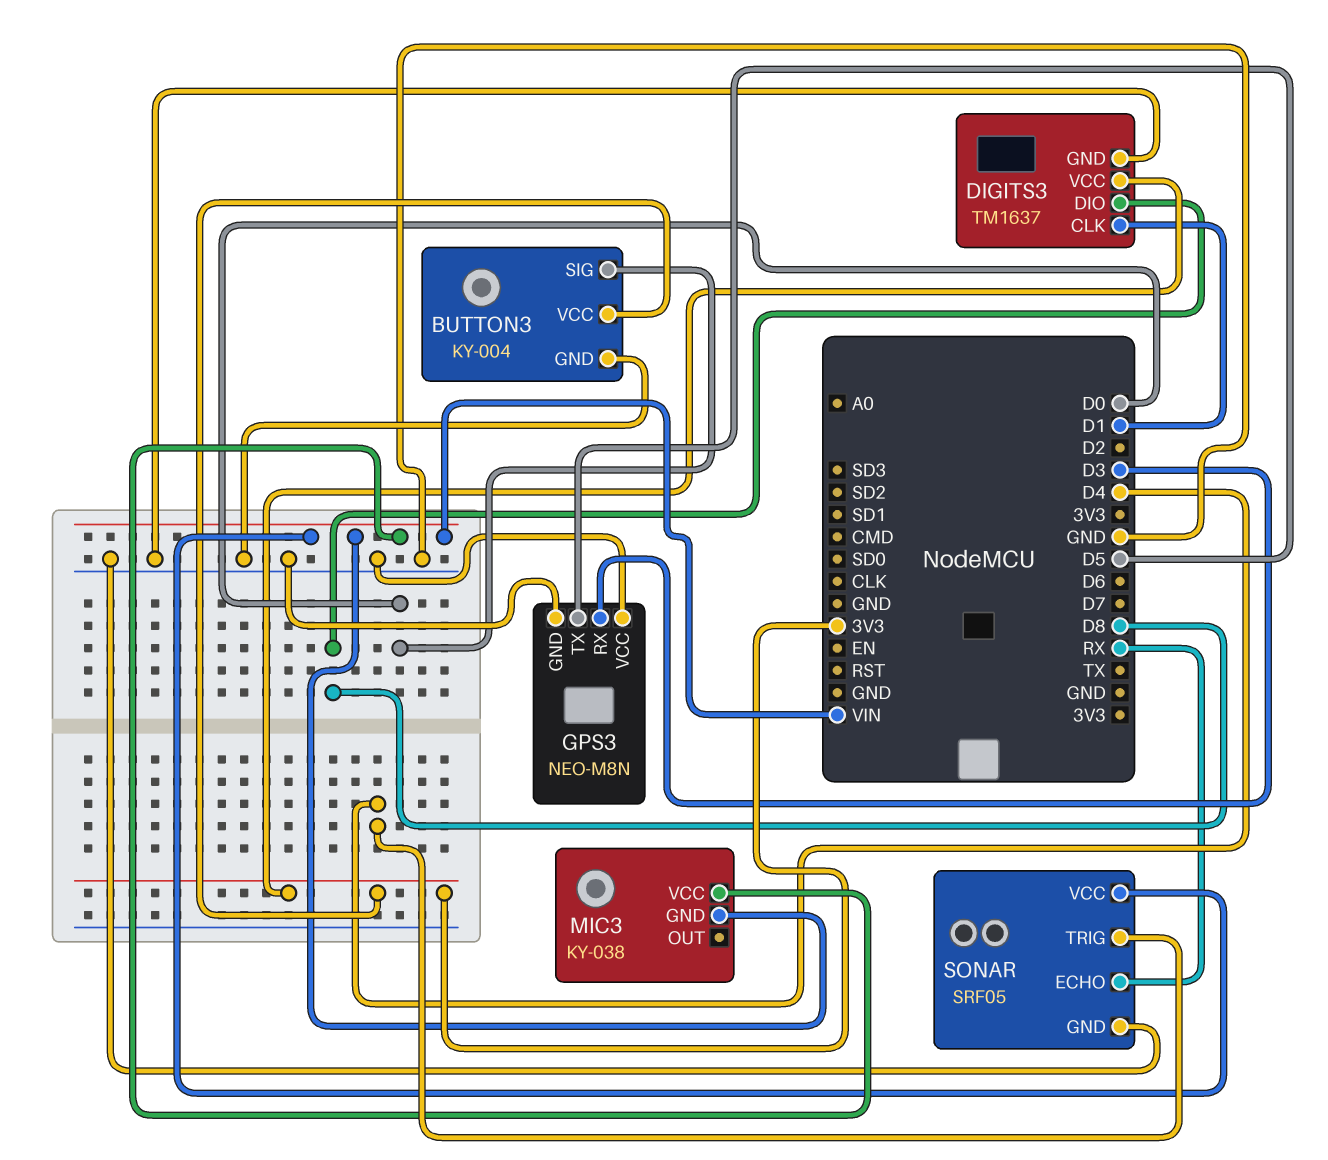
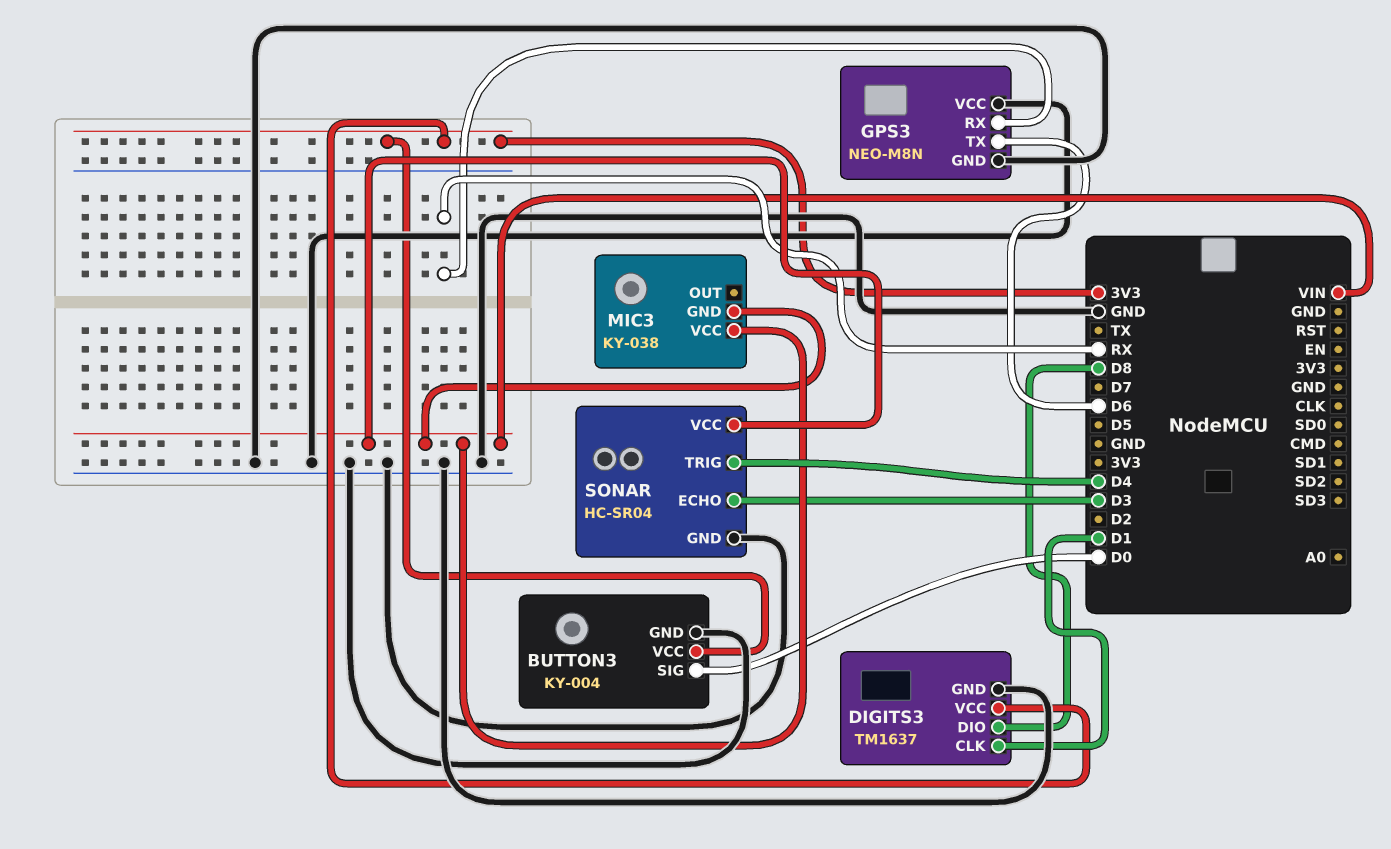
GPS3 pin RX: D3 -> RX
GPS3 pin TX: D5 -> D6
SONAR: SRF05 -> HC-SR04
SONAR pin ECHO: RX -> D3

